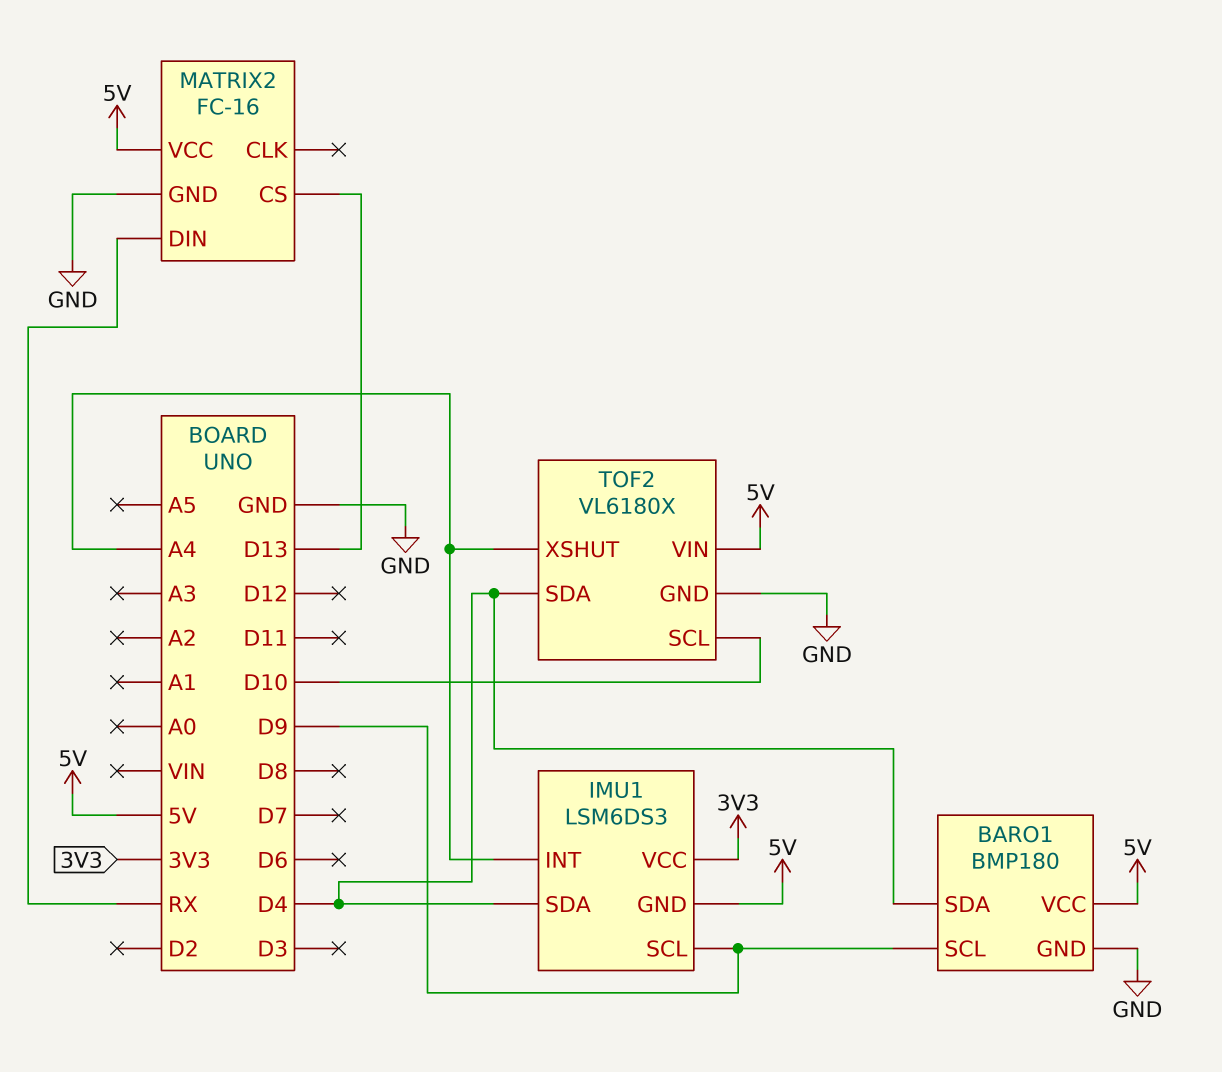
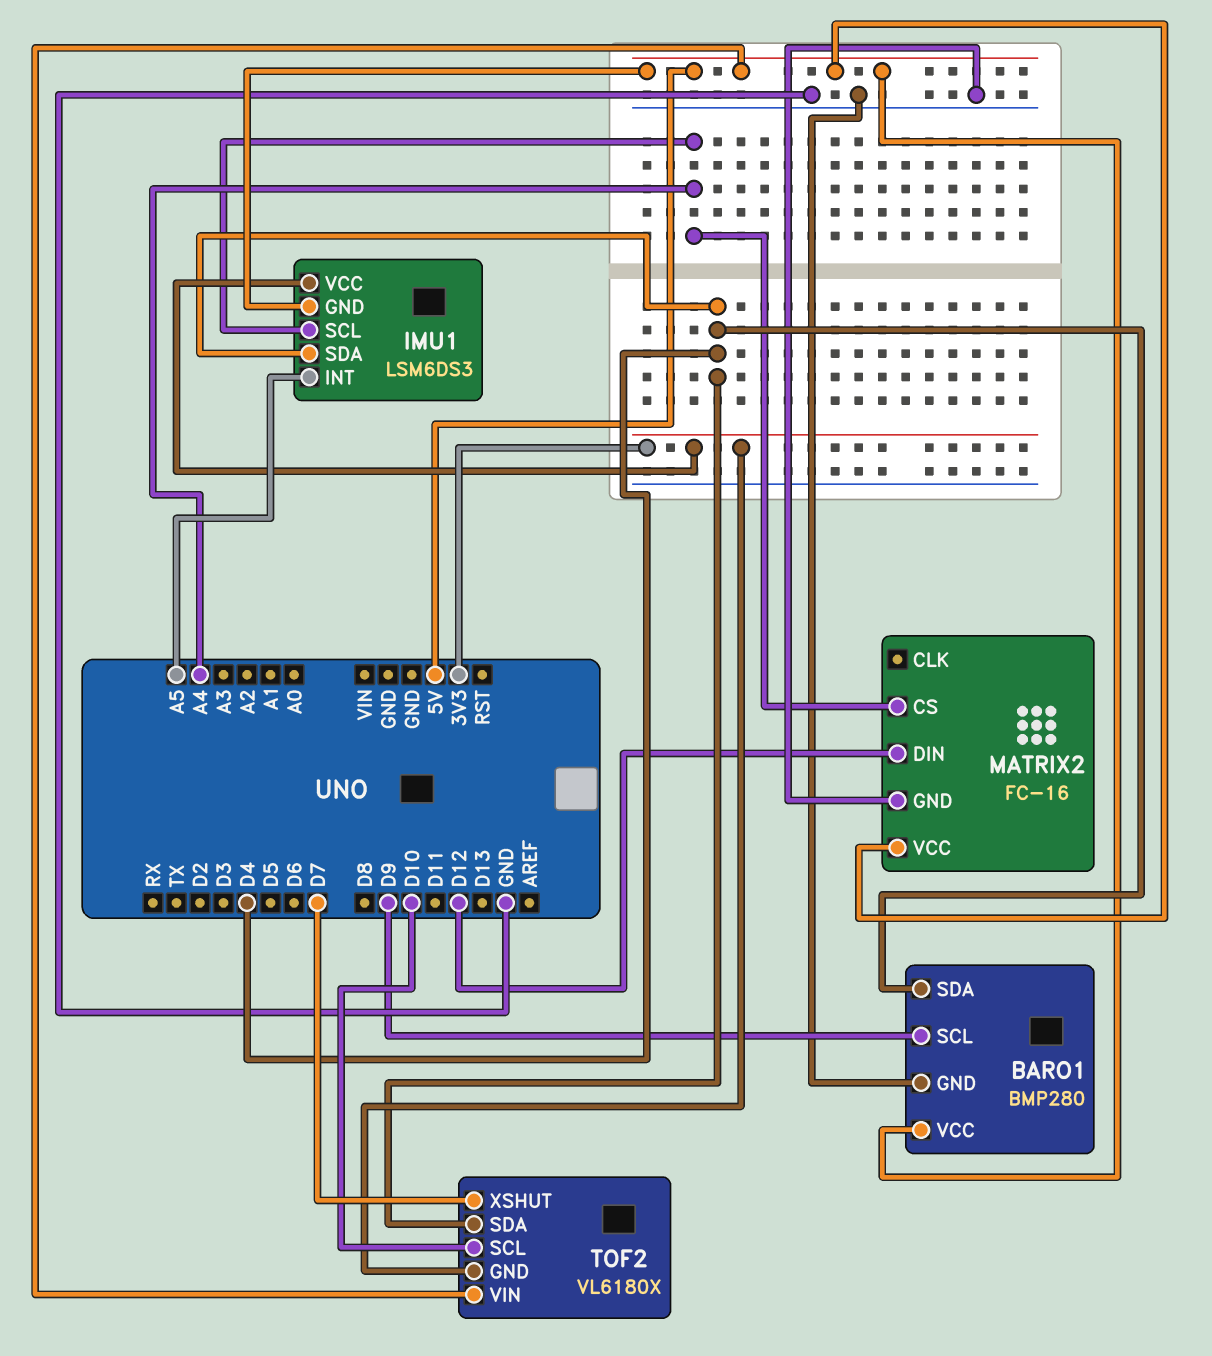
BARO1: BMP180 -> BMP280
IMU1 pin INT: A4 -> A5
IMU1 pin SCL: D9 -> A4
MATRIX2 pin CS: D13 -> A4
MATRIX2 pin DIN: RX -> D12
TOF2 pin GND: GND -> 3V3
TOF2 pin XSHUT: A4 -> D7

